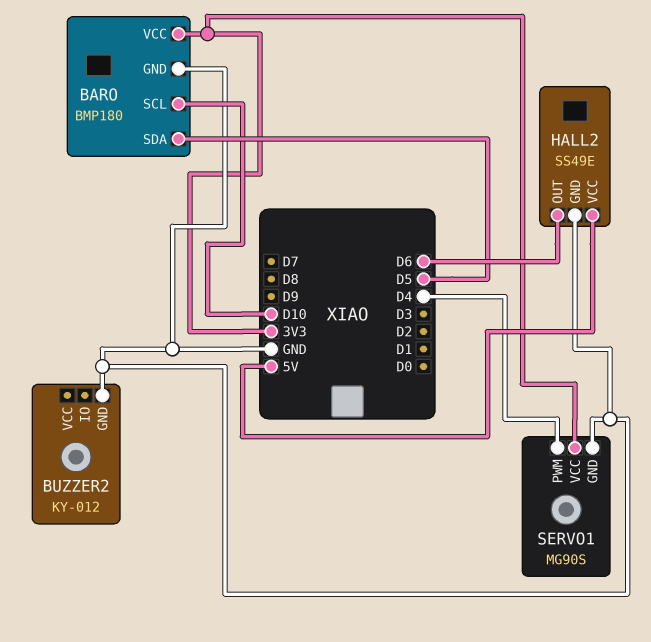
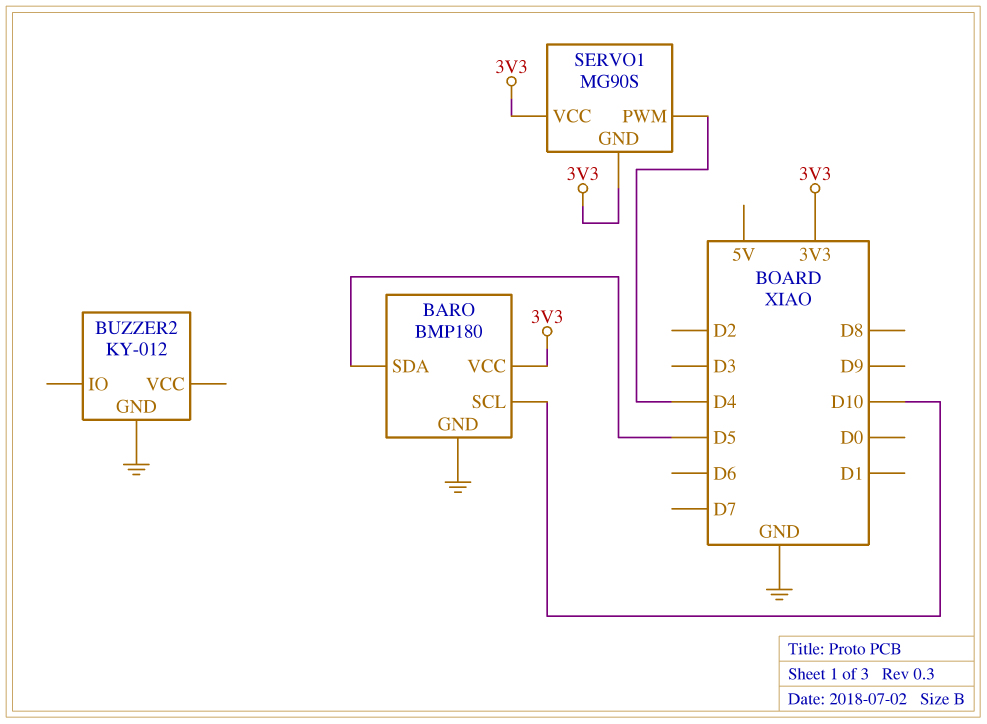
HALL2: SS49E -> none
HALL2 pin GND: GND -> none
HALL2 pin OUT: D6 -> none
HALL2 pin VCC: 5V -> none
SERVO1 pin GND: GND -> 3V3

